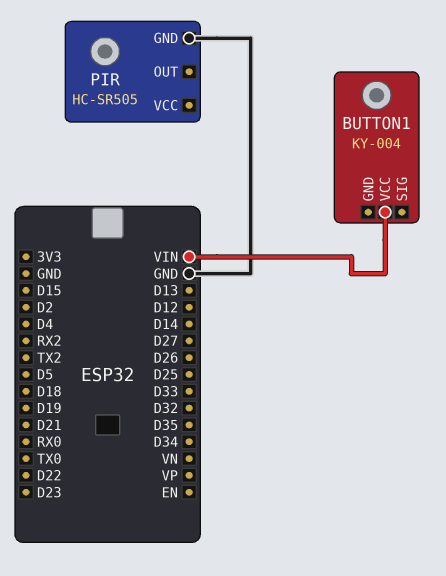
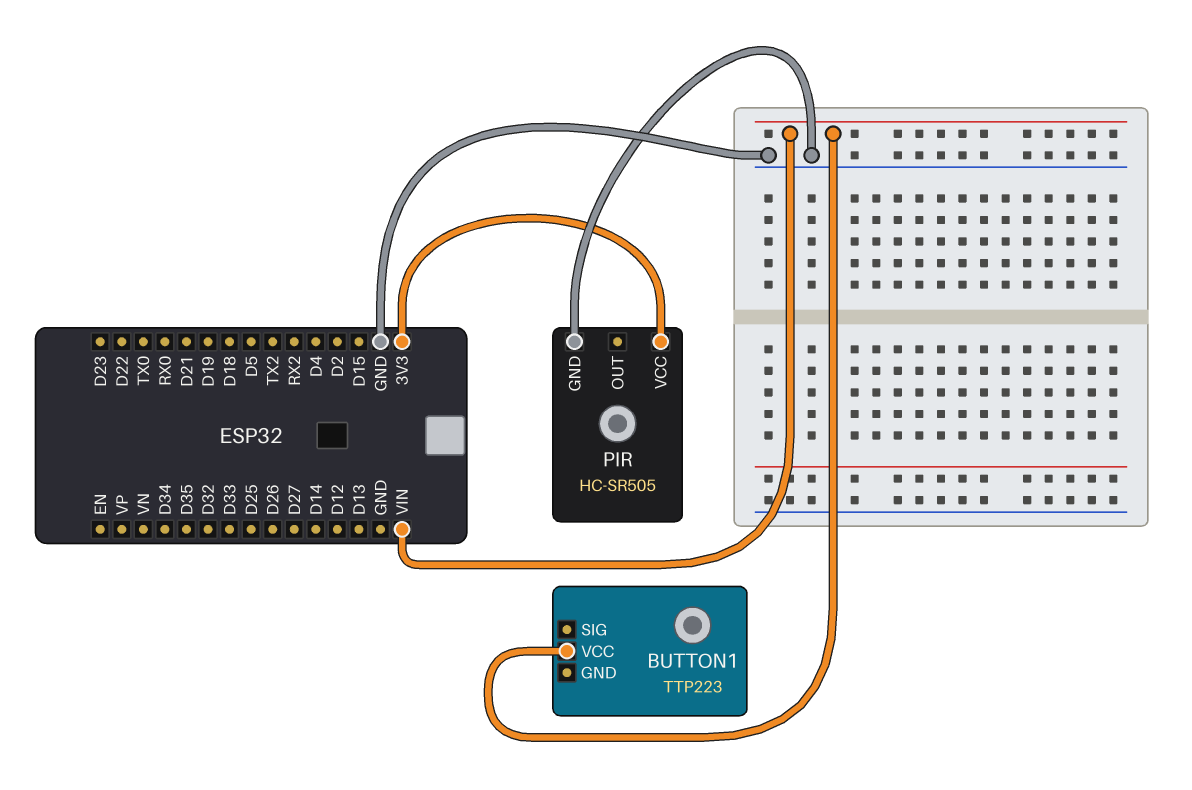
BUTTON1: KY-004 -> TTP223
PIR pin VCC: none -> 3V3

